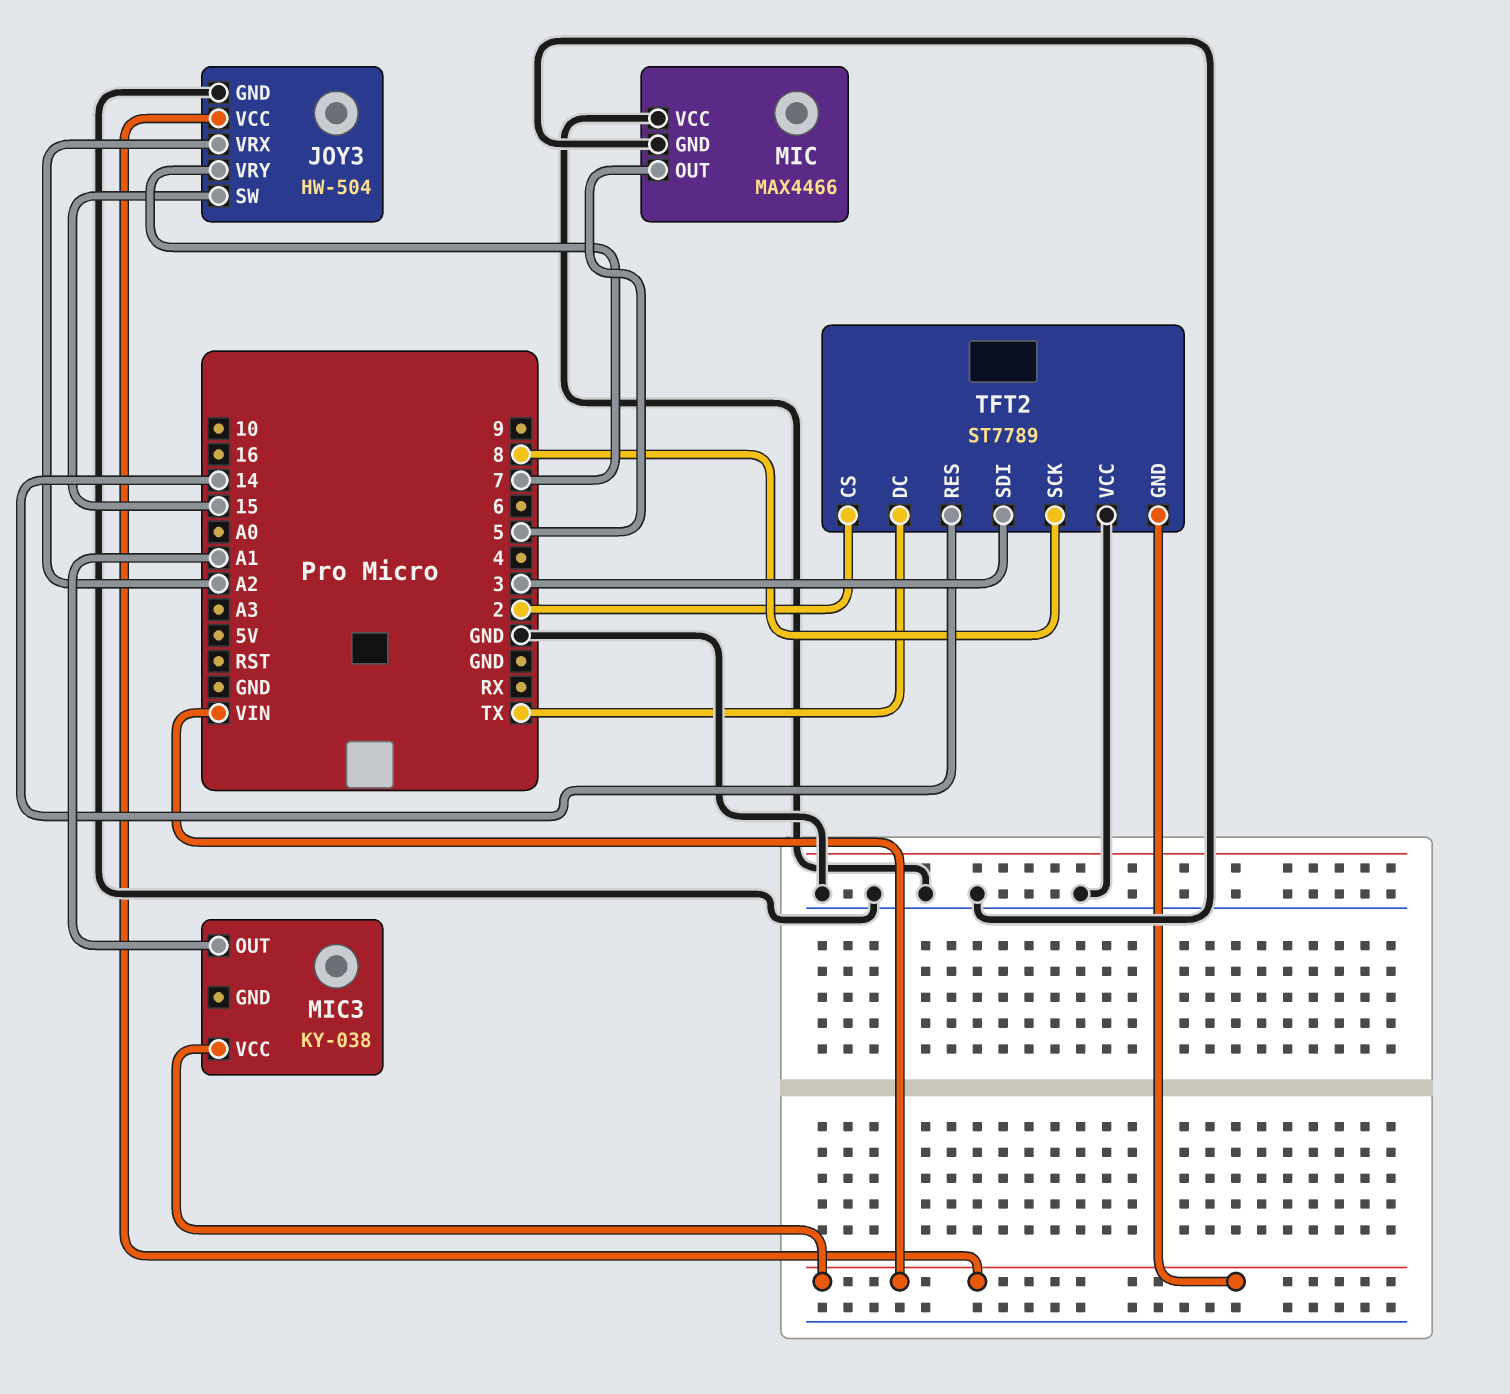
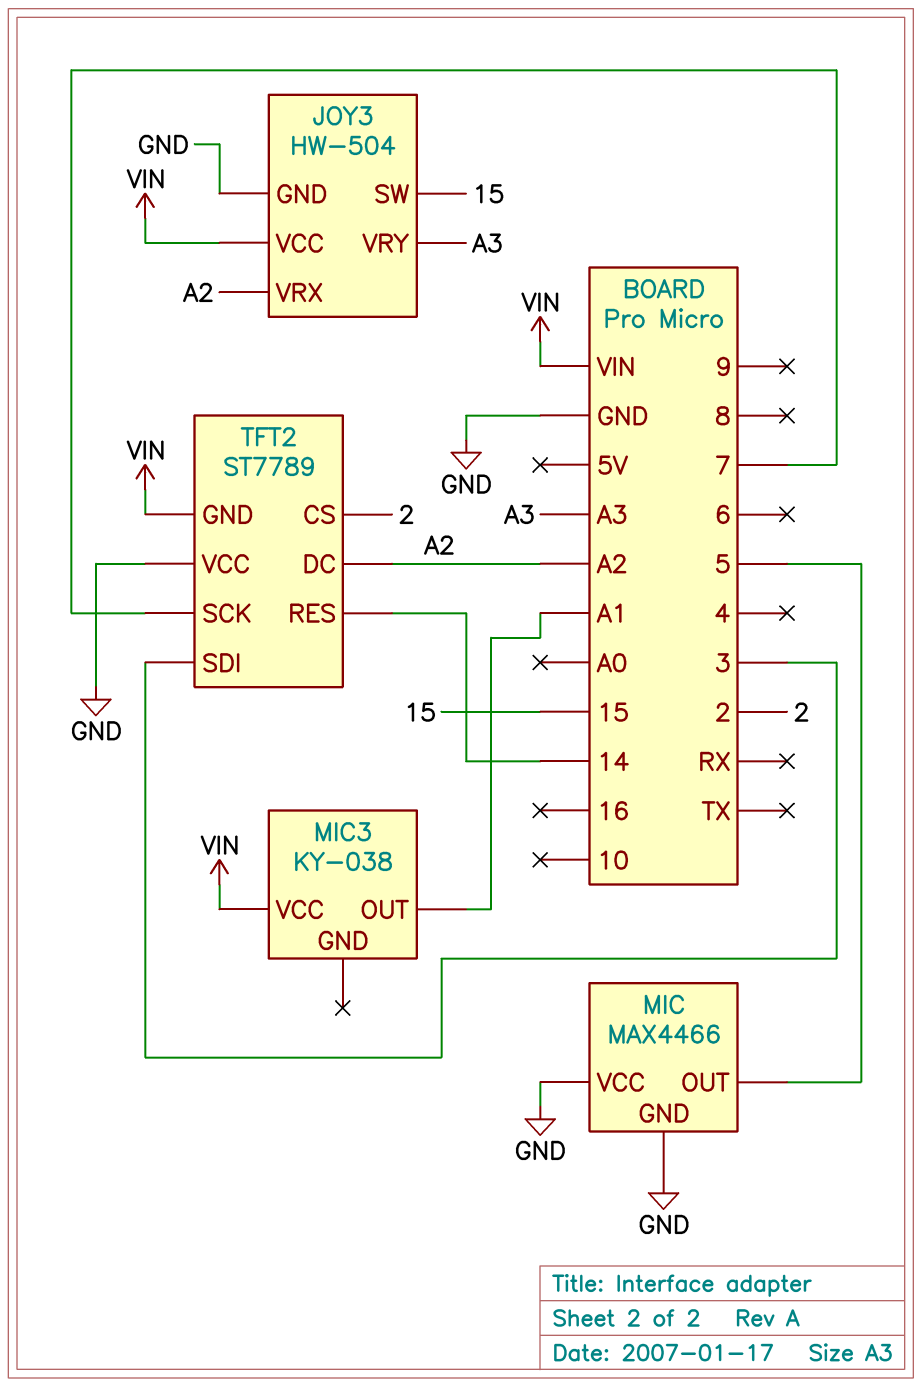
JOY3 pin VRY: 7 -> A3
TFT2 pin DC: TX -> A2
TFT2 pin SCK: 8 -> 7

